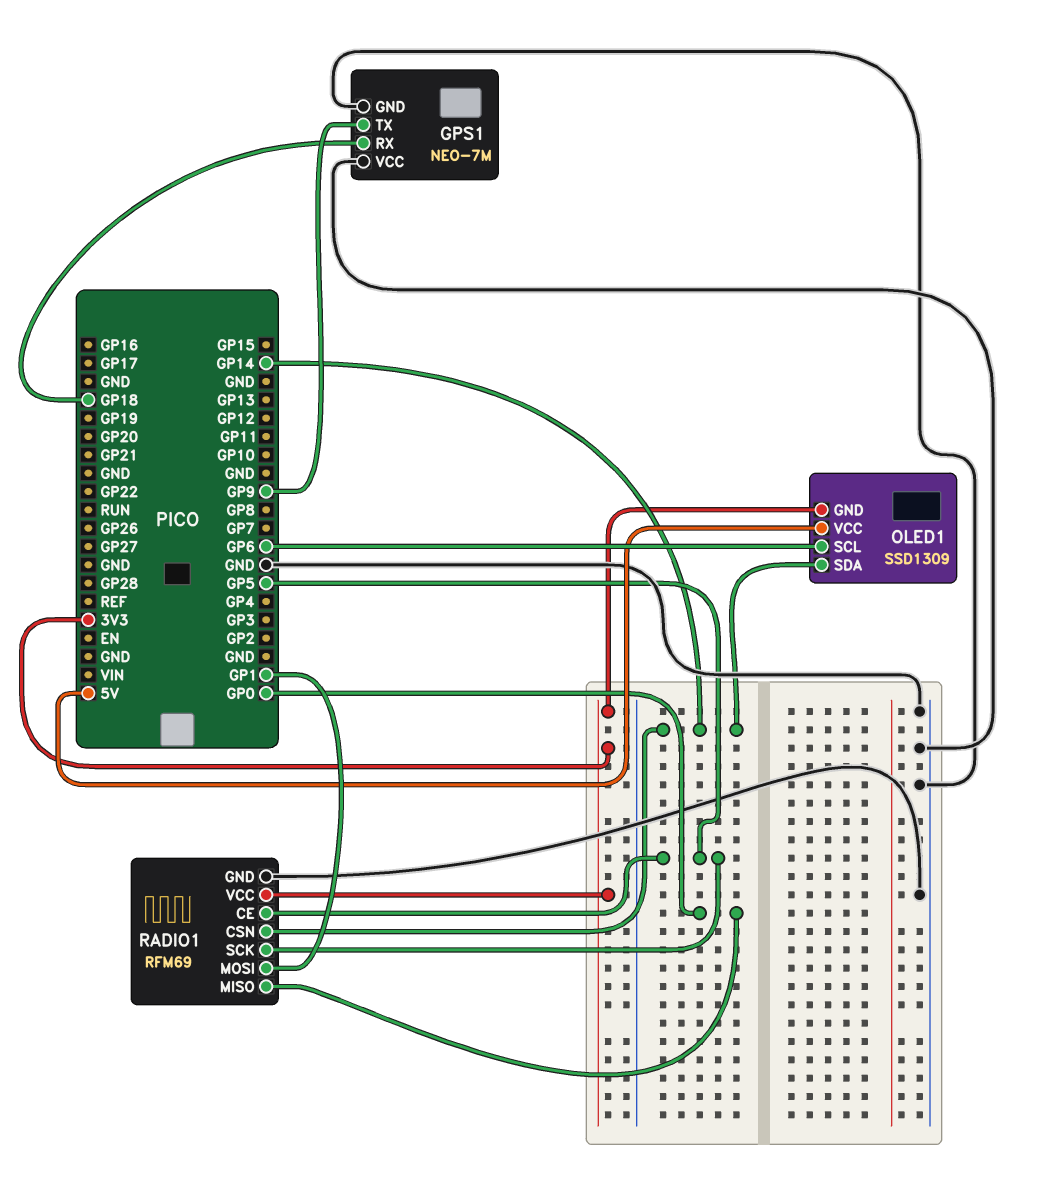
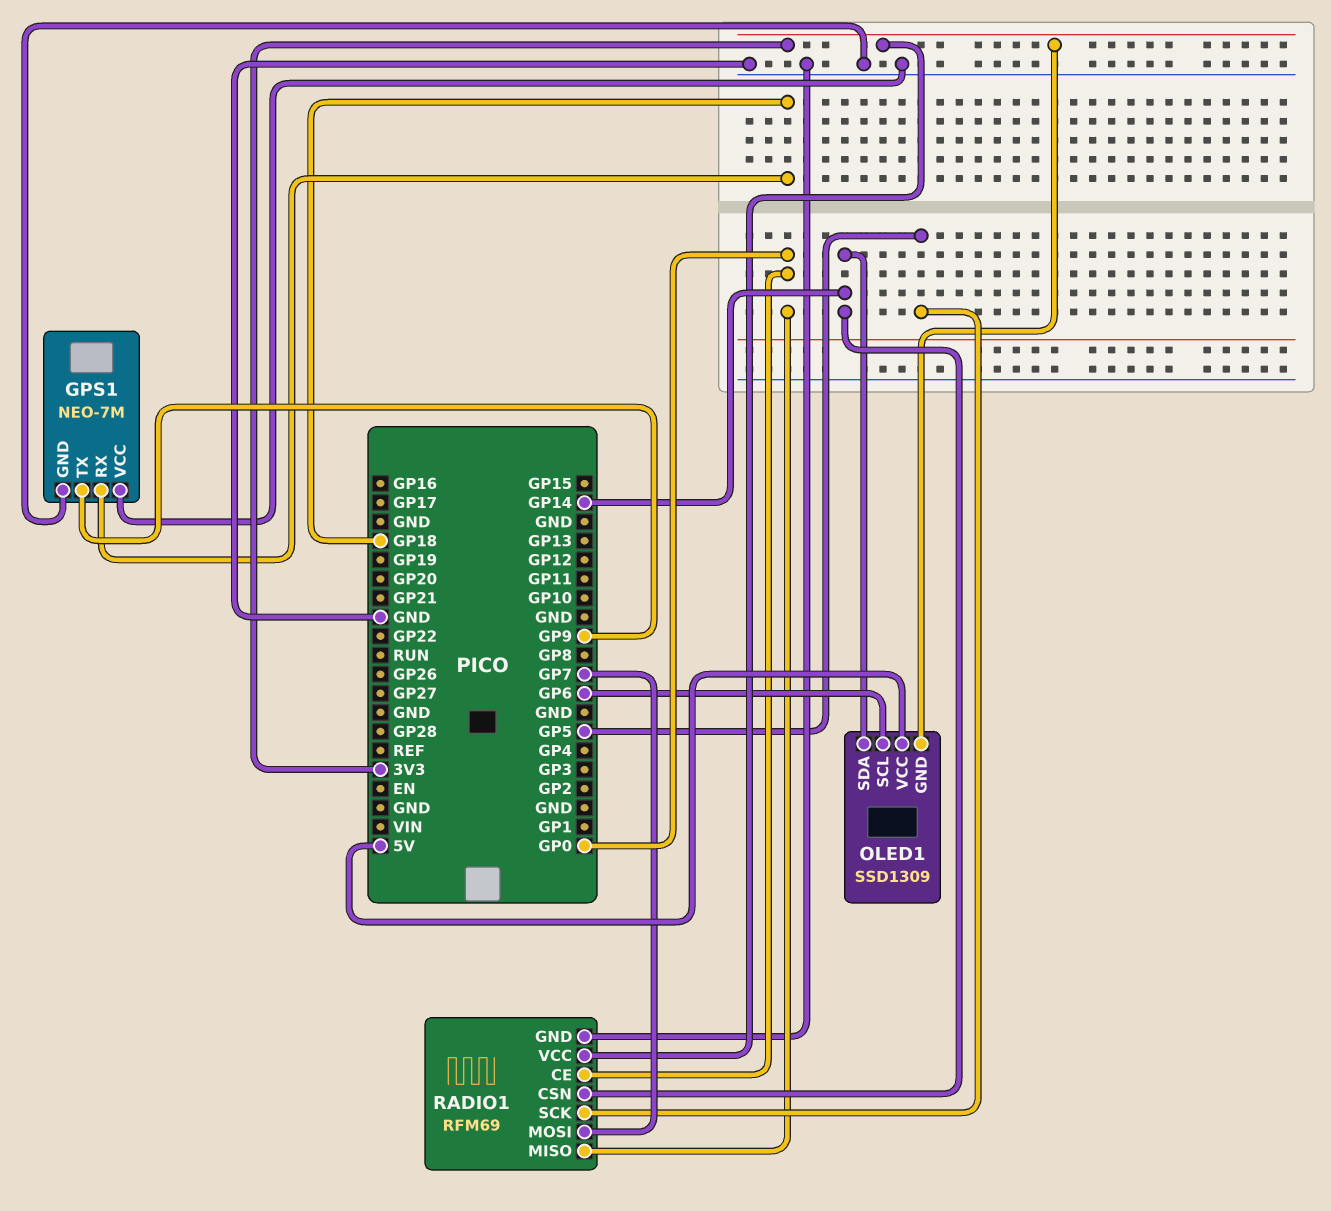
RADIO1 pin CE: GP5 -> GP0
RADIO1 pin MOSI: GP1 -> GP7

